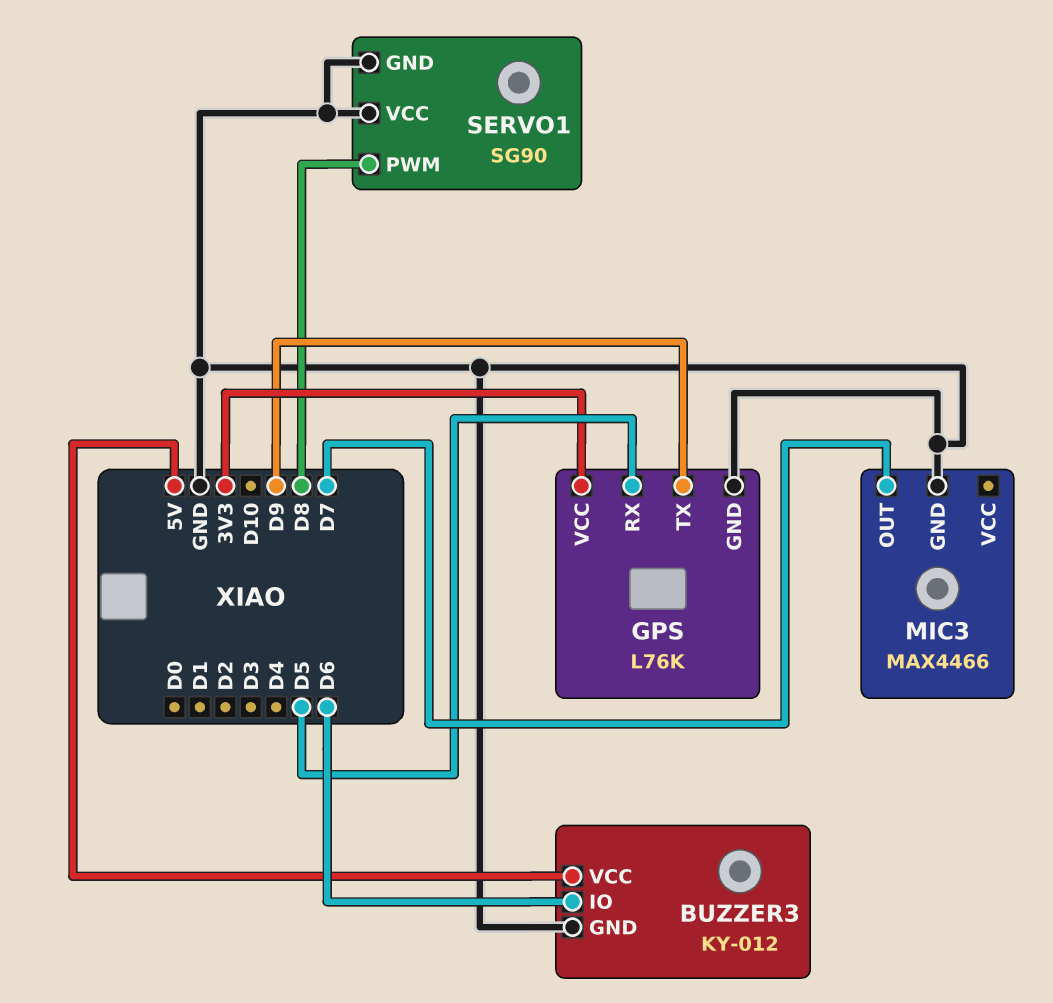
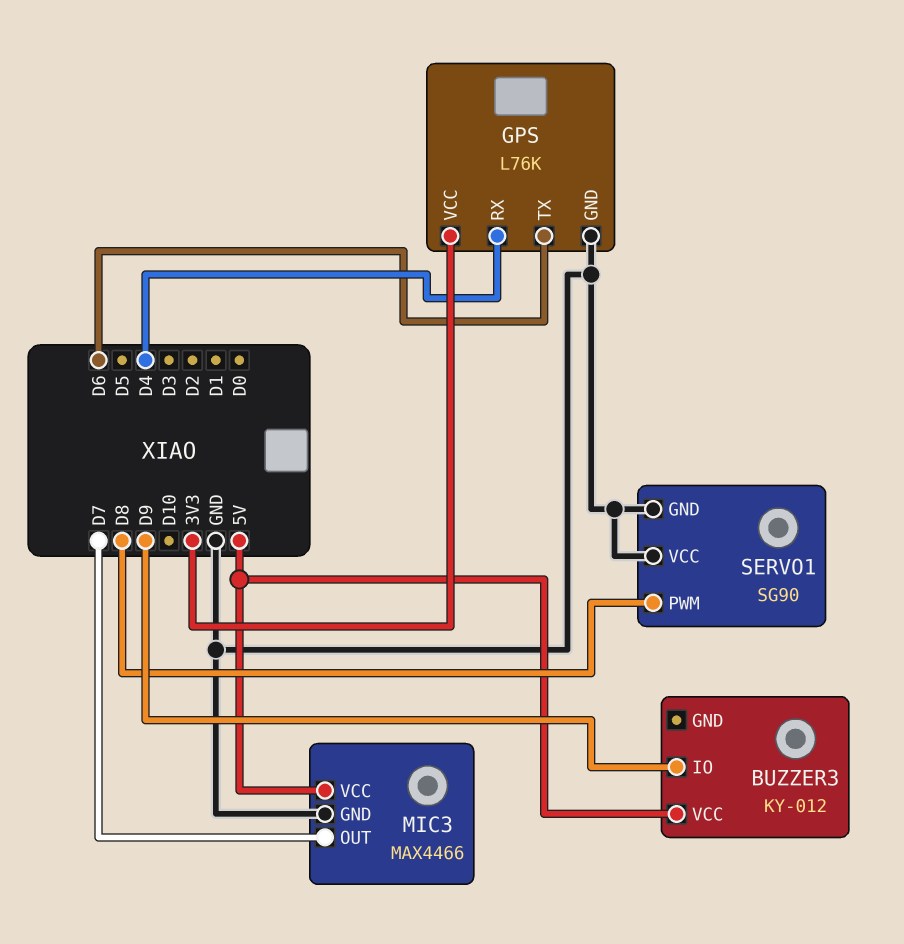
BUZZER3 pin GND: GND -> none
BUZZER3 pin IO: D6 -> D9
GPS pin RX: D5 -> D4
GPS pin TX: D9 -> D6
MIC3 pin VCC: none -> 5V

